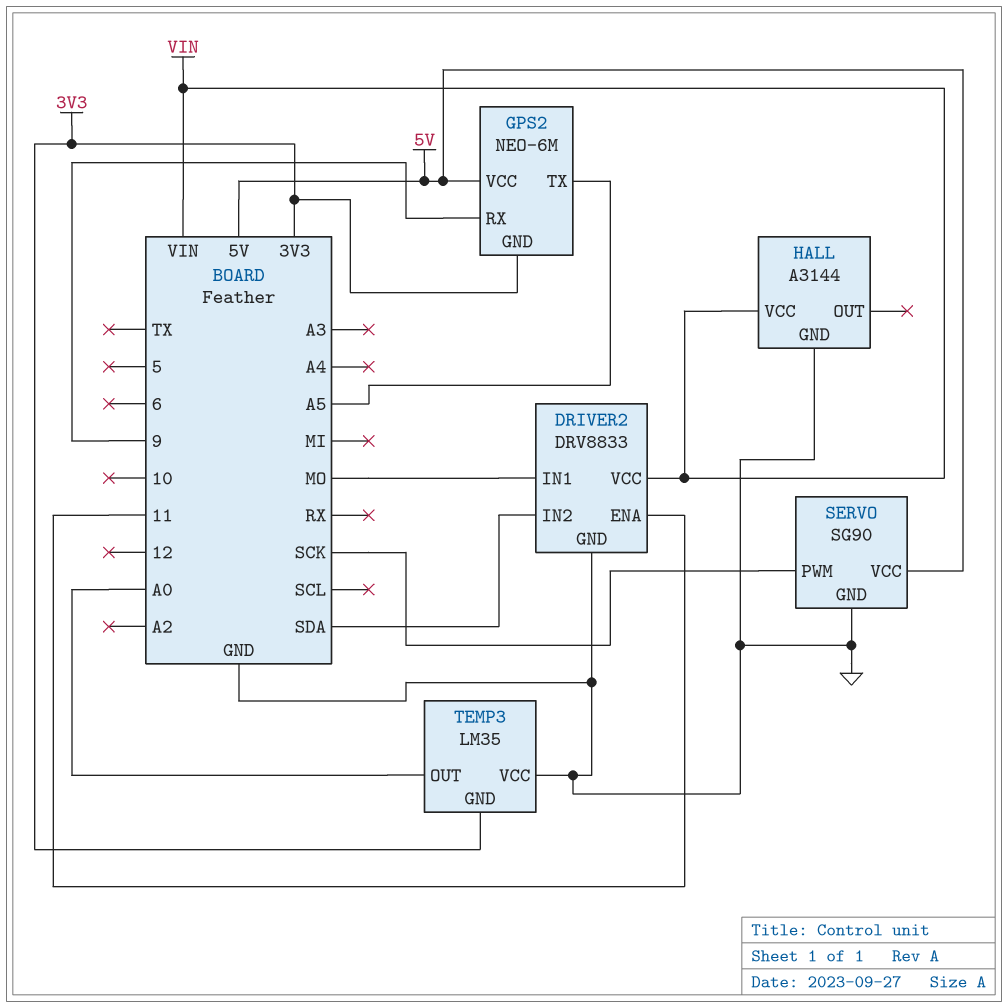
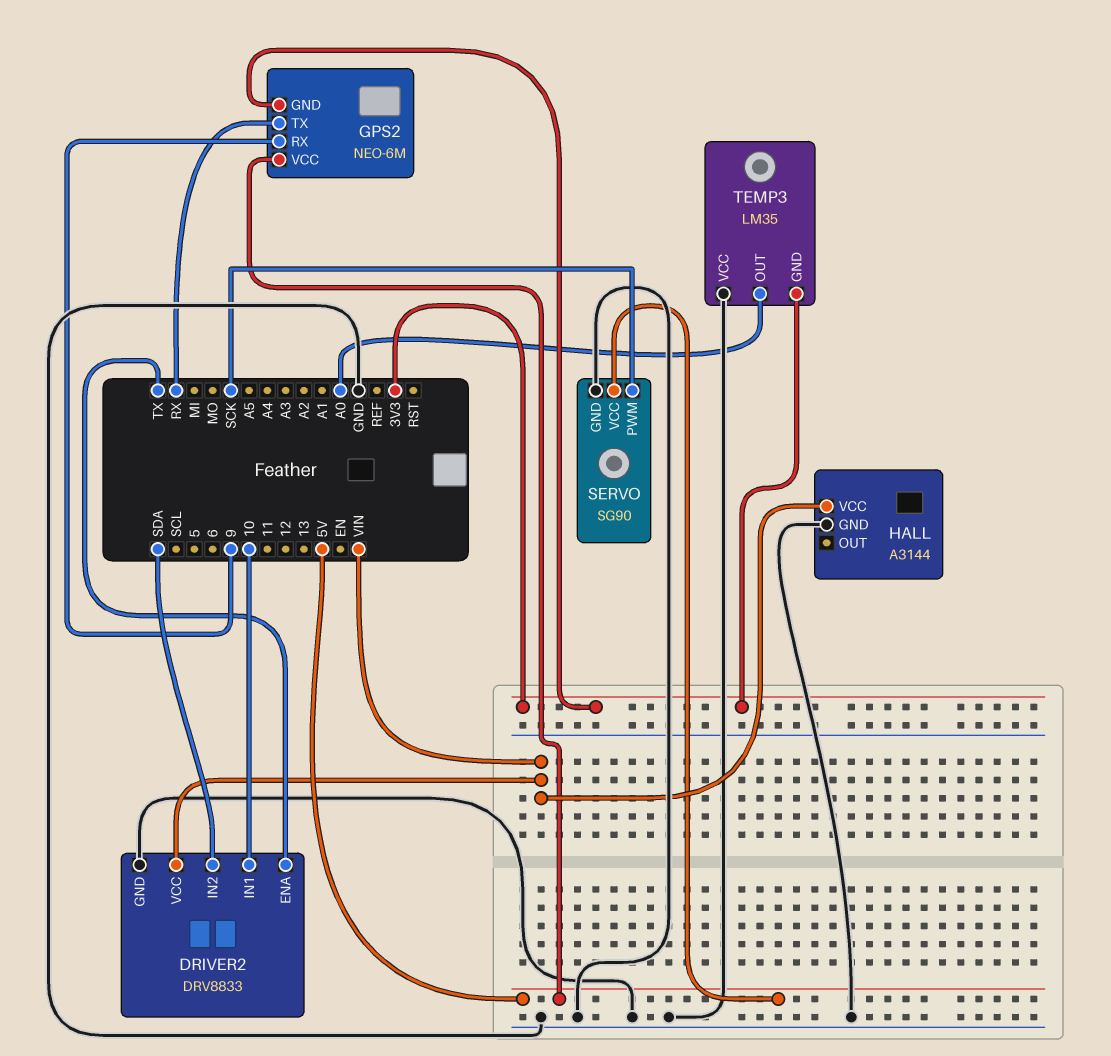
DRIVER2 pin ENA: 11 -> TX
DRIVER2 pin IN1: MO -> 10
GPS2 pin TX: A5 -> RX

